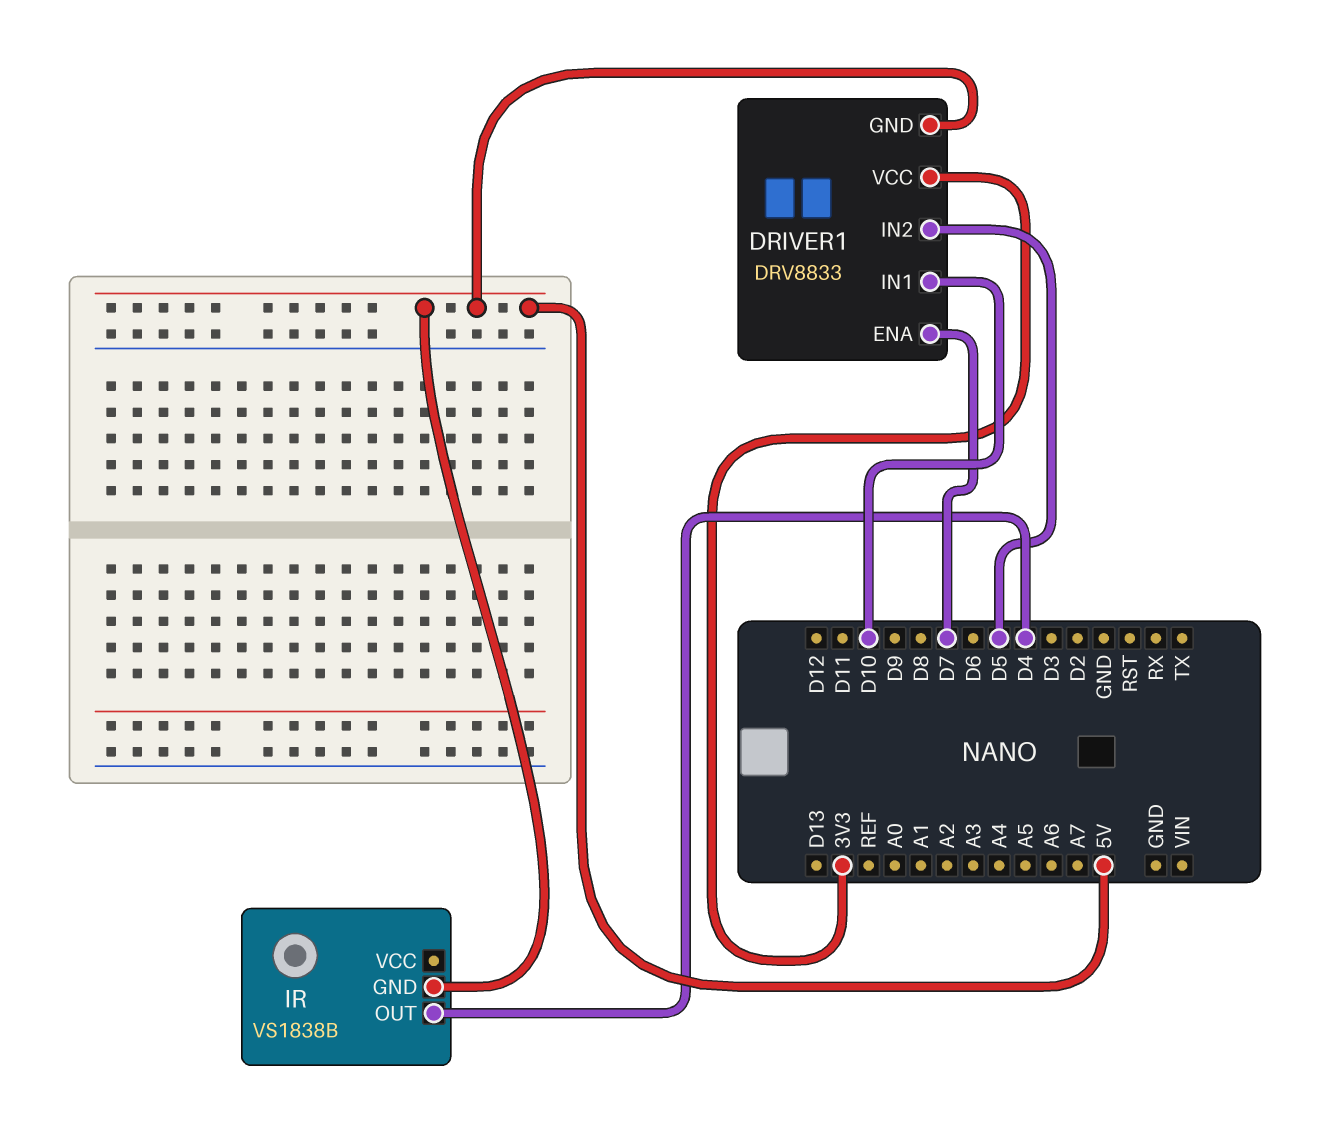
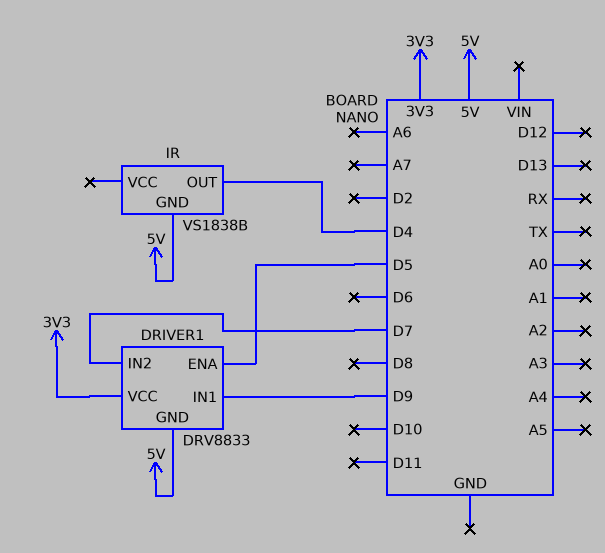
DRIVER1 pin ENA: D7 -> D5
DRIVER1 pin IN1: D10 -> D9
DRIVER1 pin IN2: D5 -> D7

